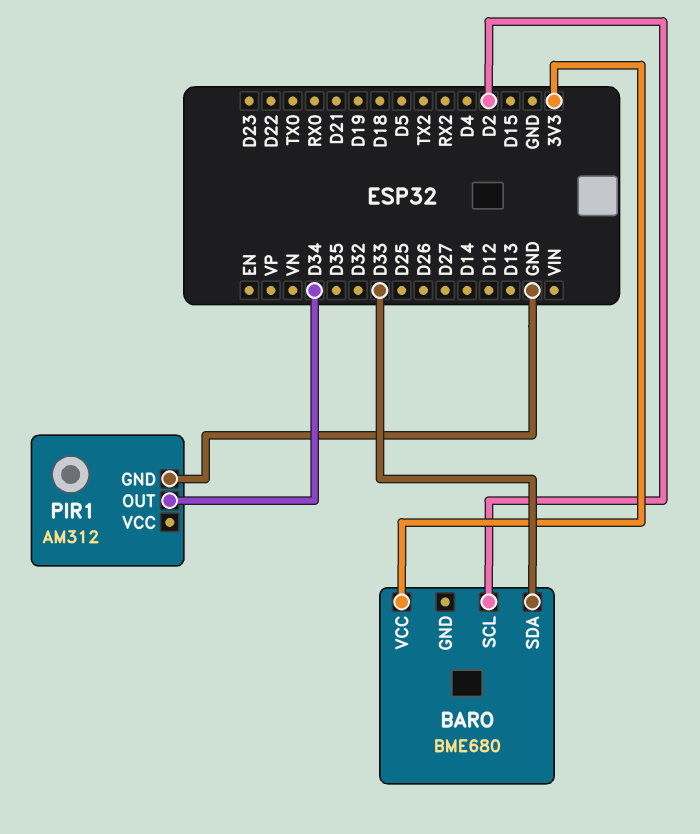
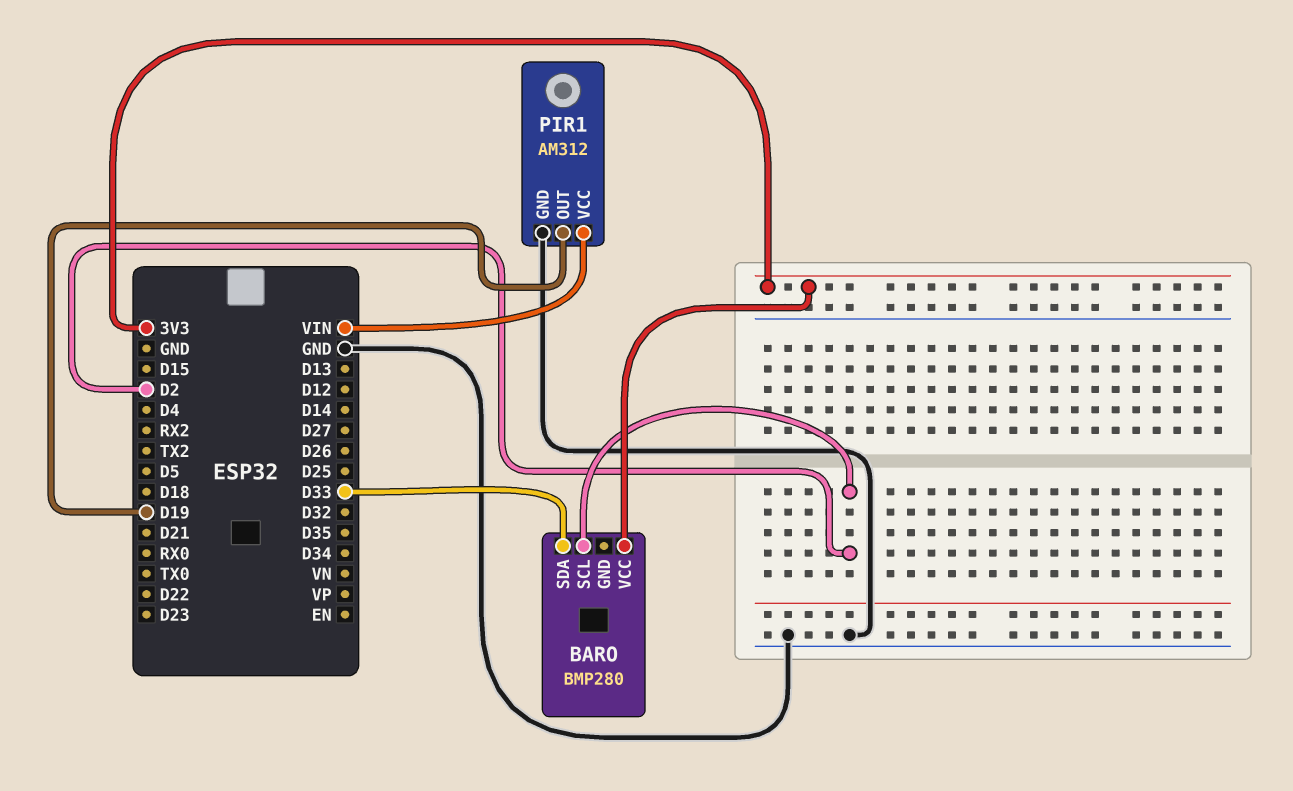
BARO: BME680 -> BMP280
PIR1 pin OUT: D34 -> D19
PIR1 pin VCC: none -> VIN

